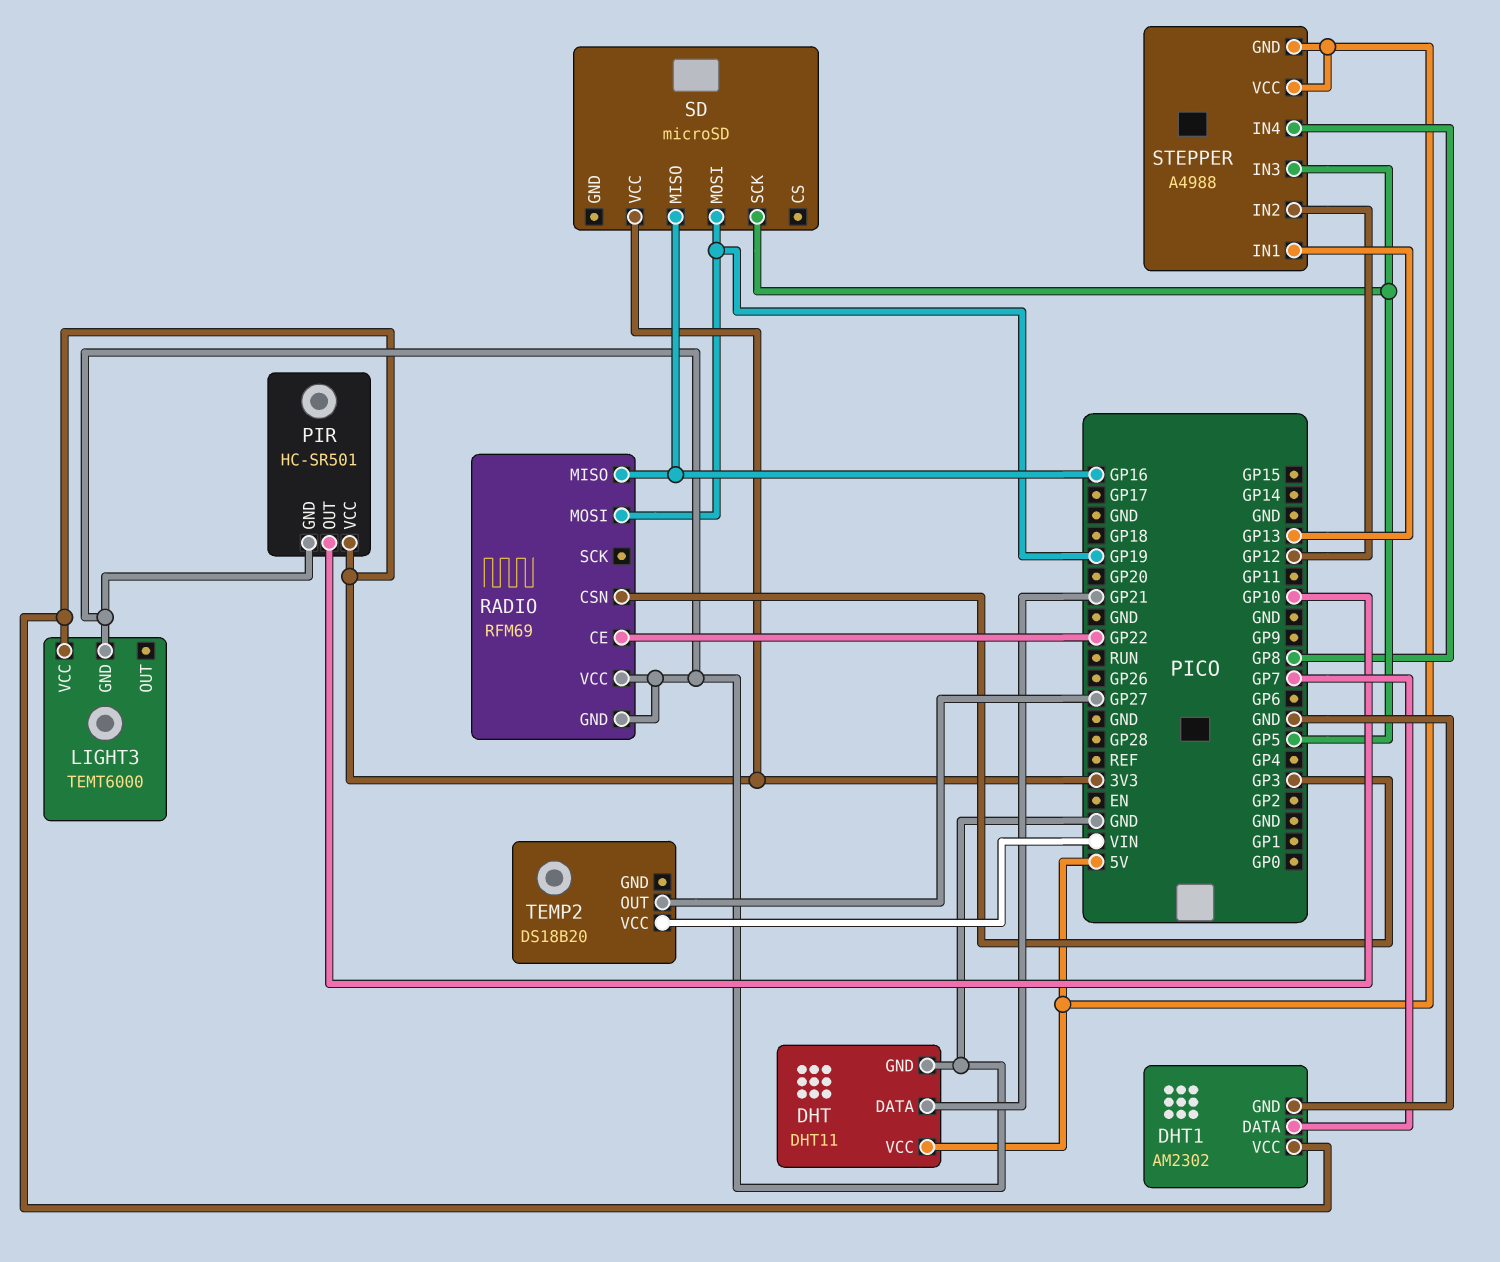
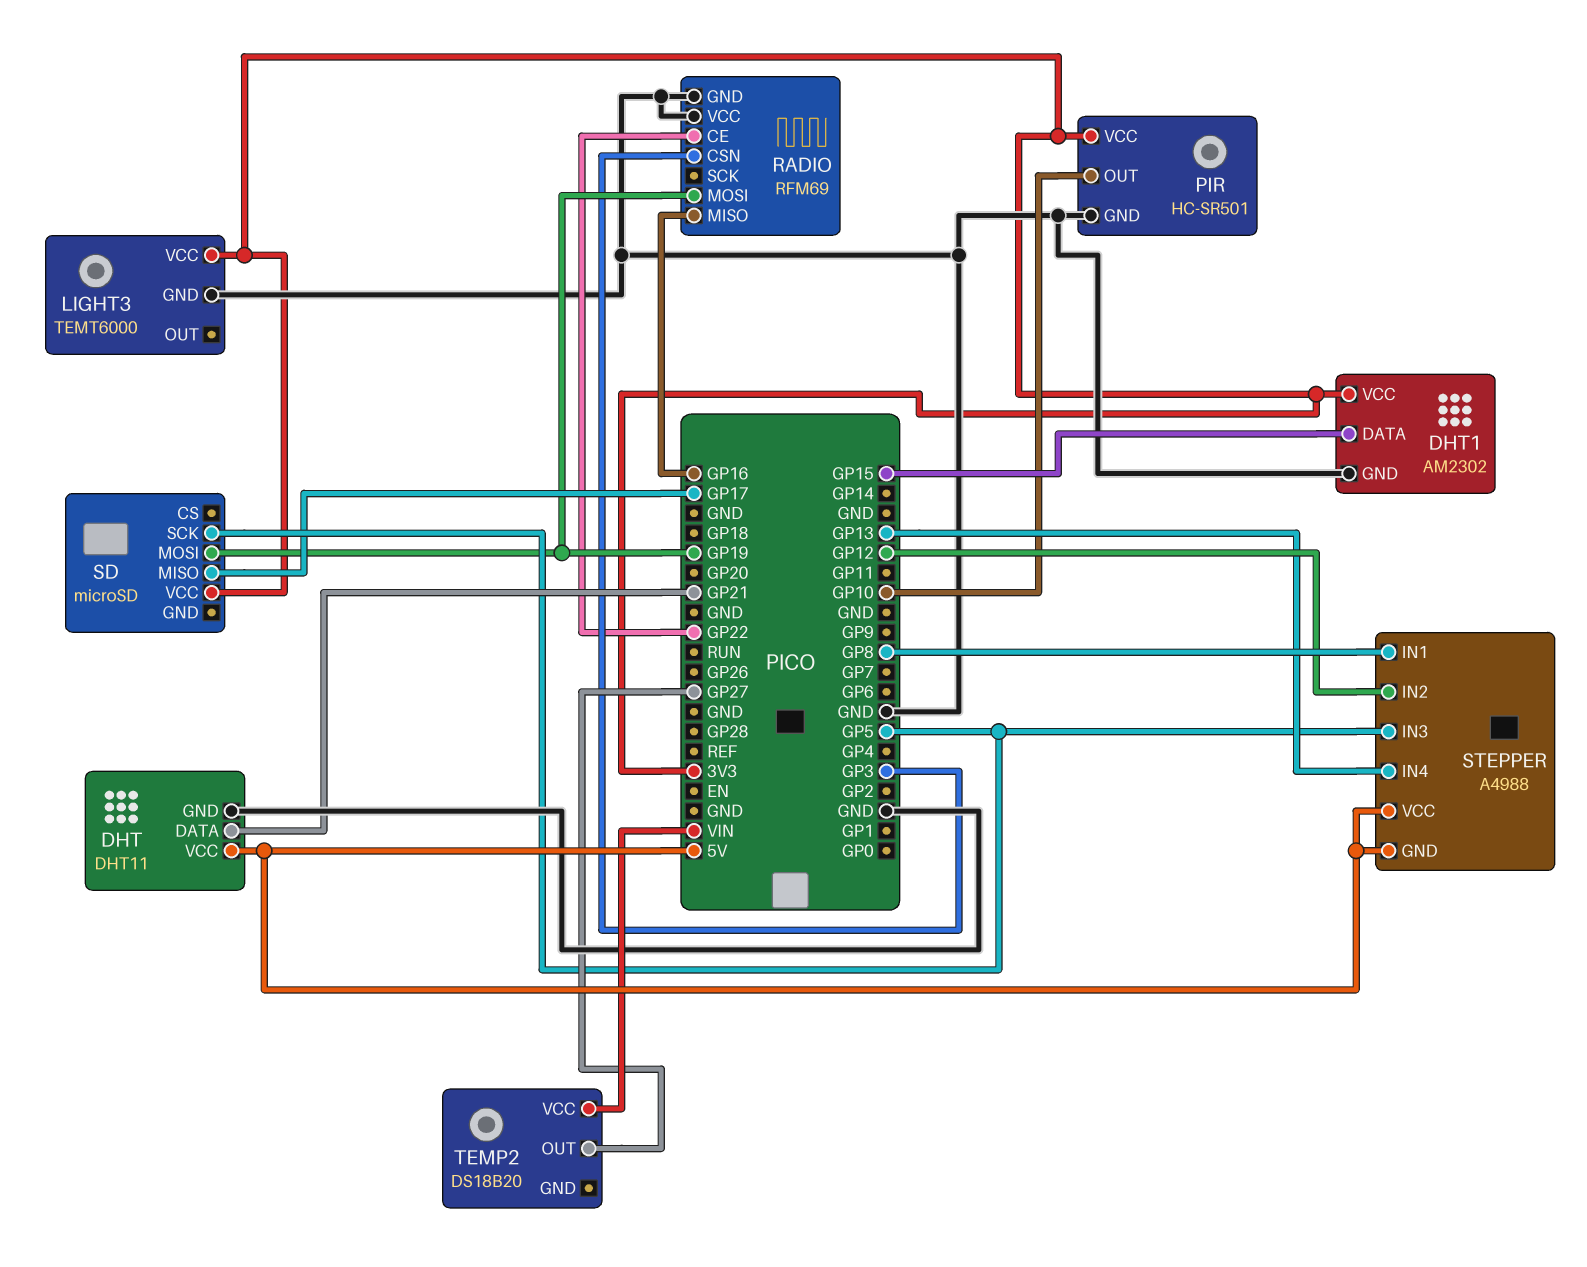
DHT1 pin DATA: GP7 -> GP15
SD pin MISO: GP16 -> GP17
STEPPER pin IN1: GP13 -> GP8
STEPPER pin IN4: GP8 -> GP13

